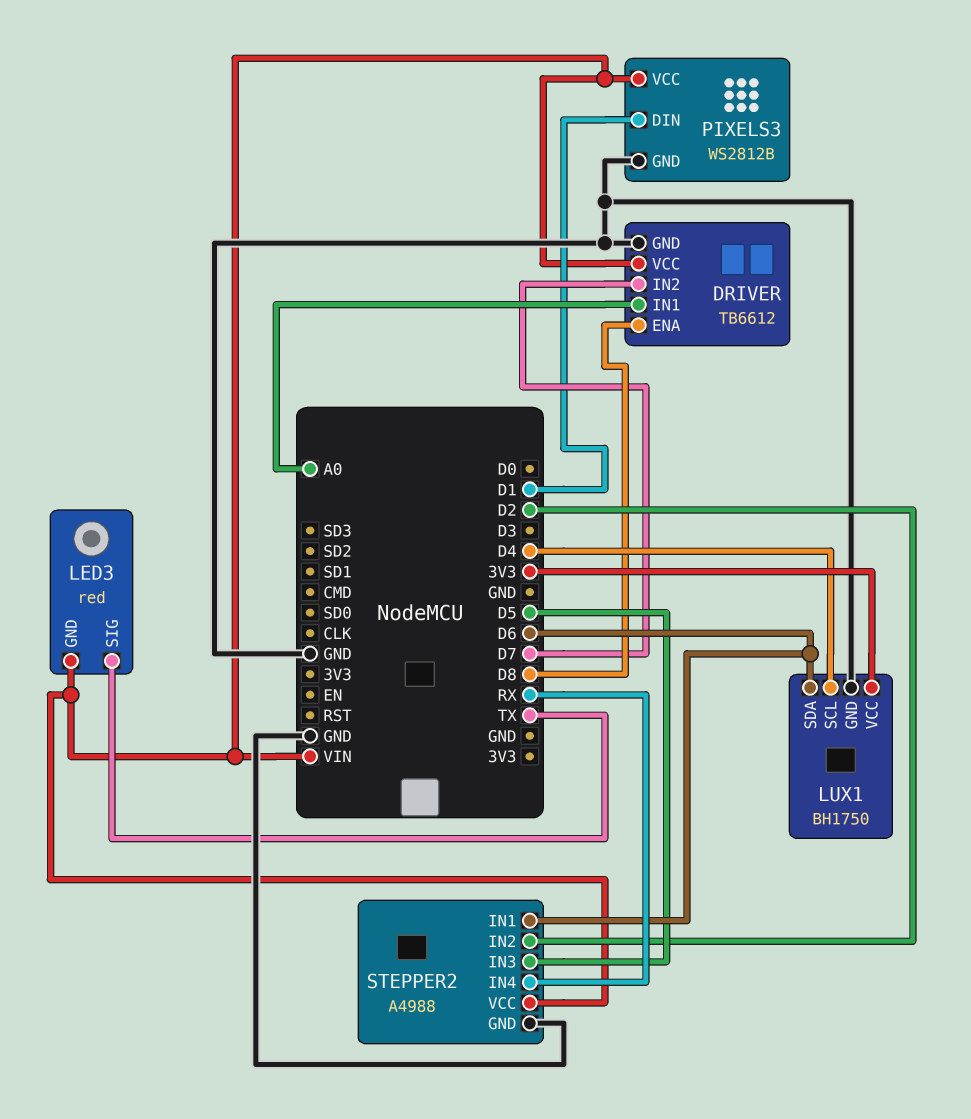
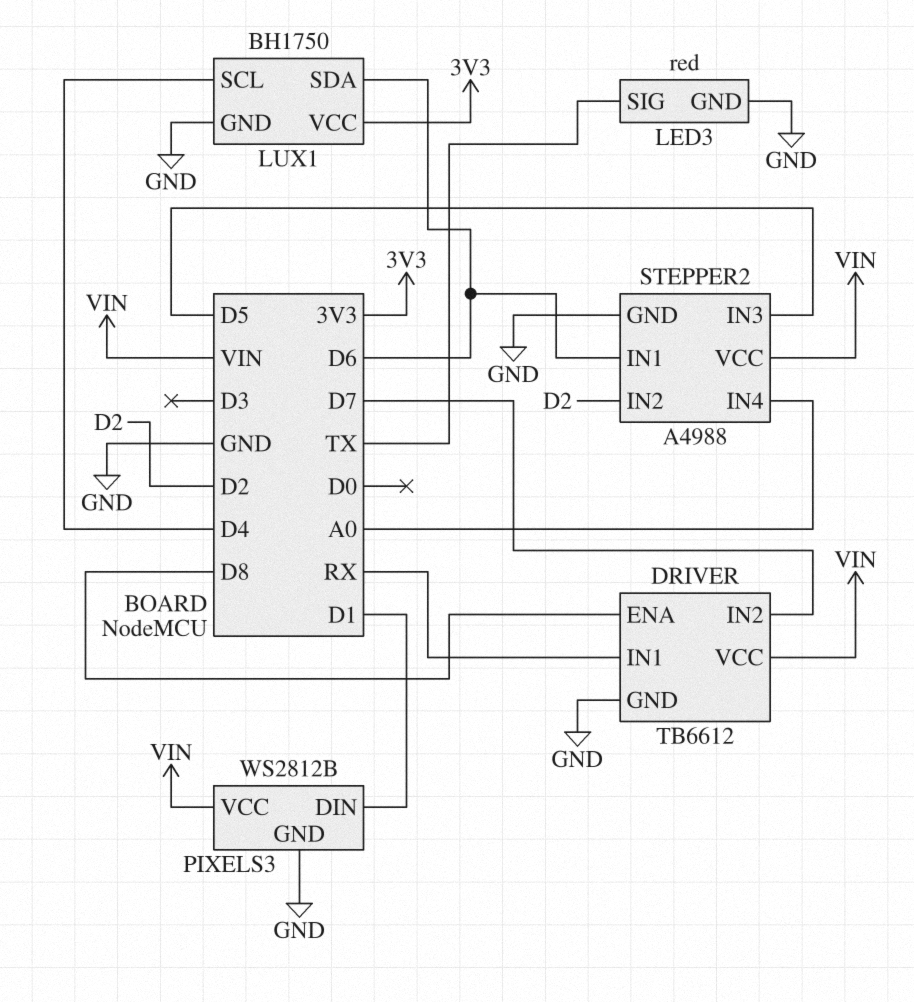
DRIVER pin IN1: A0 -> RX
LED3 pin GND: VIN -> GND
STEPPER2 pin IN4: RX -> A0

